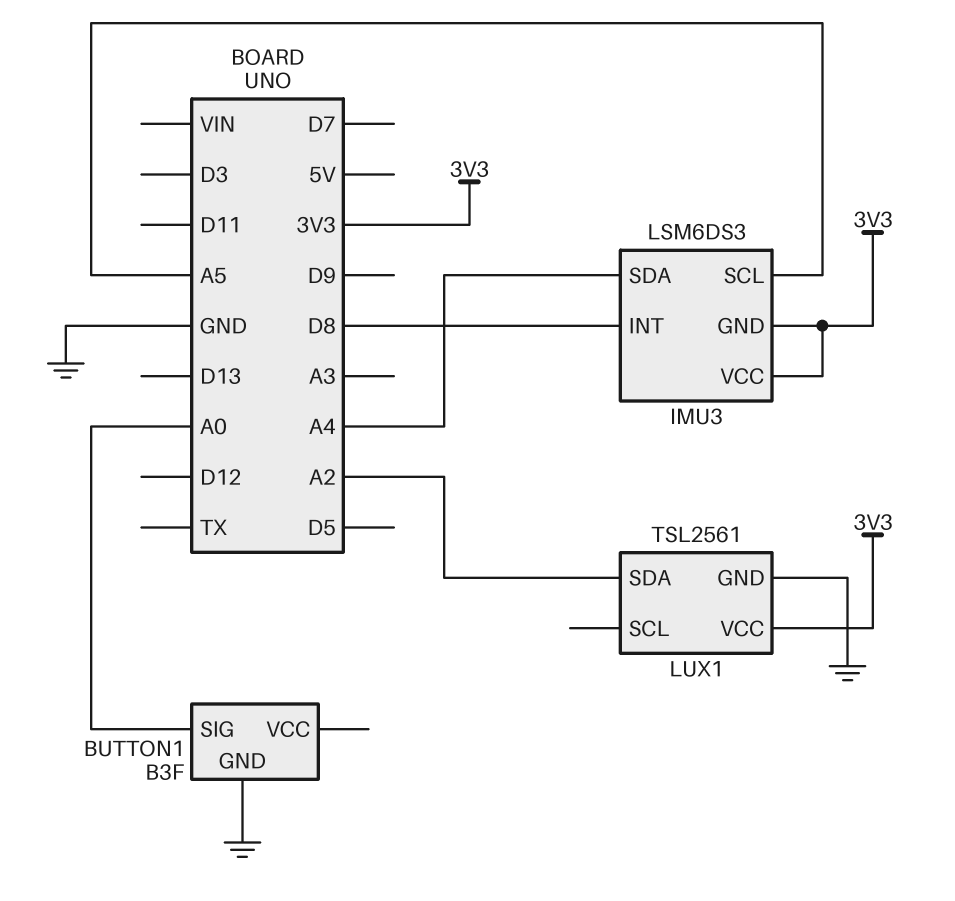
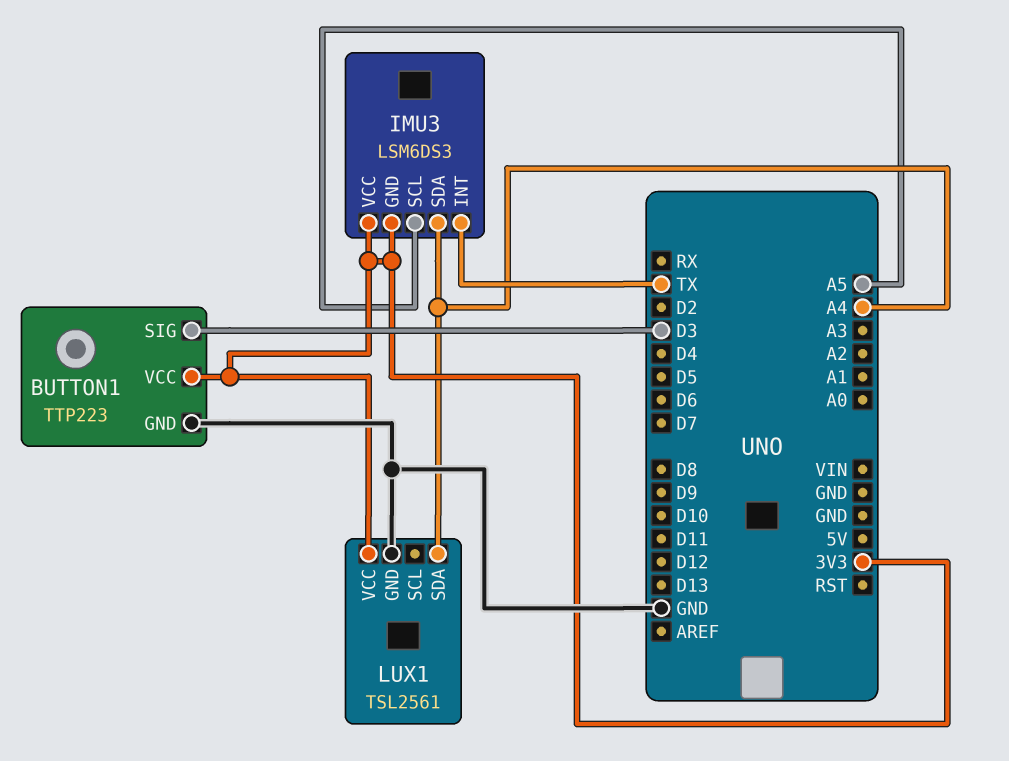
BUTTON1: B3F -> TTP223
BUTTON1 pin SIG: A0 -> D3
BUTTON1 pin VCC: none -> 3V3
IMU3 pin INT: D8 -> TX
LUX1 pin SDA: A2 -> A4

